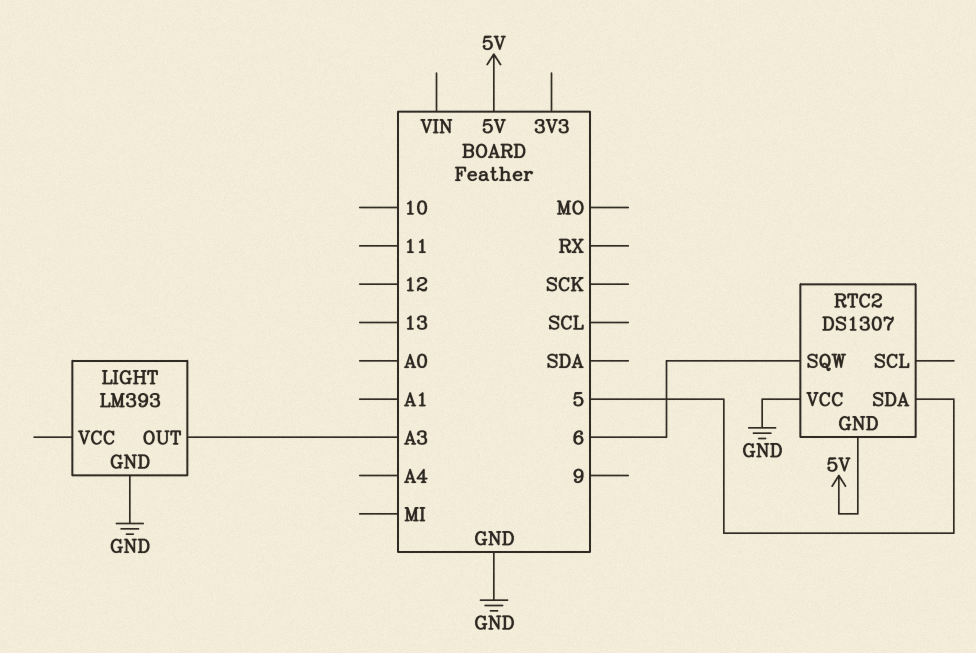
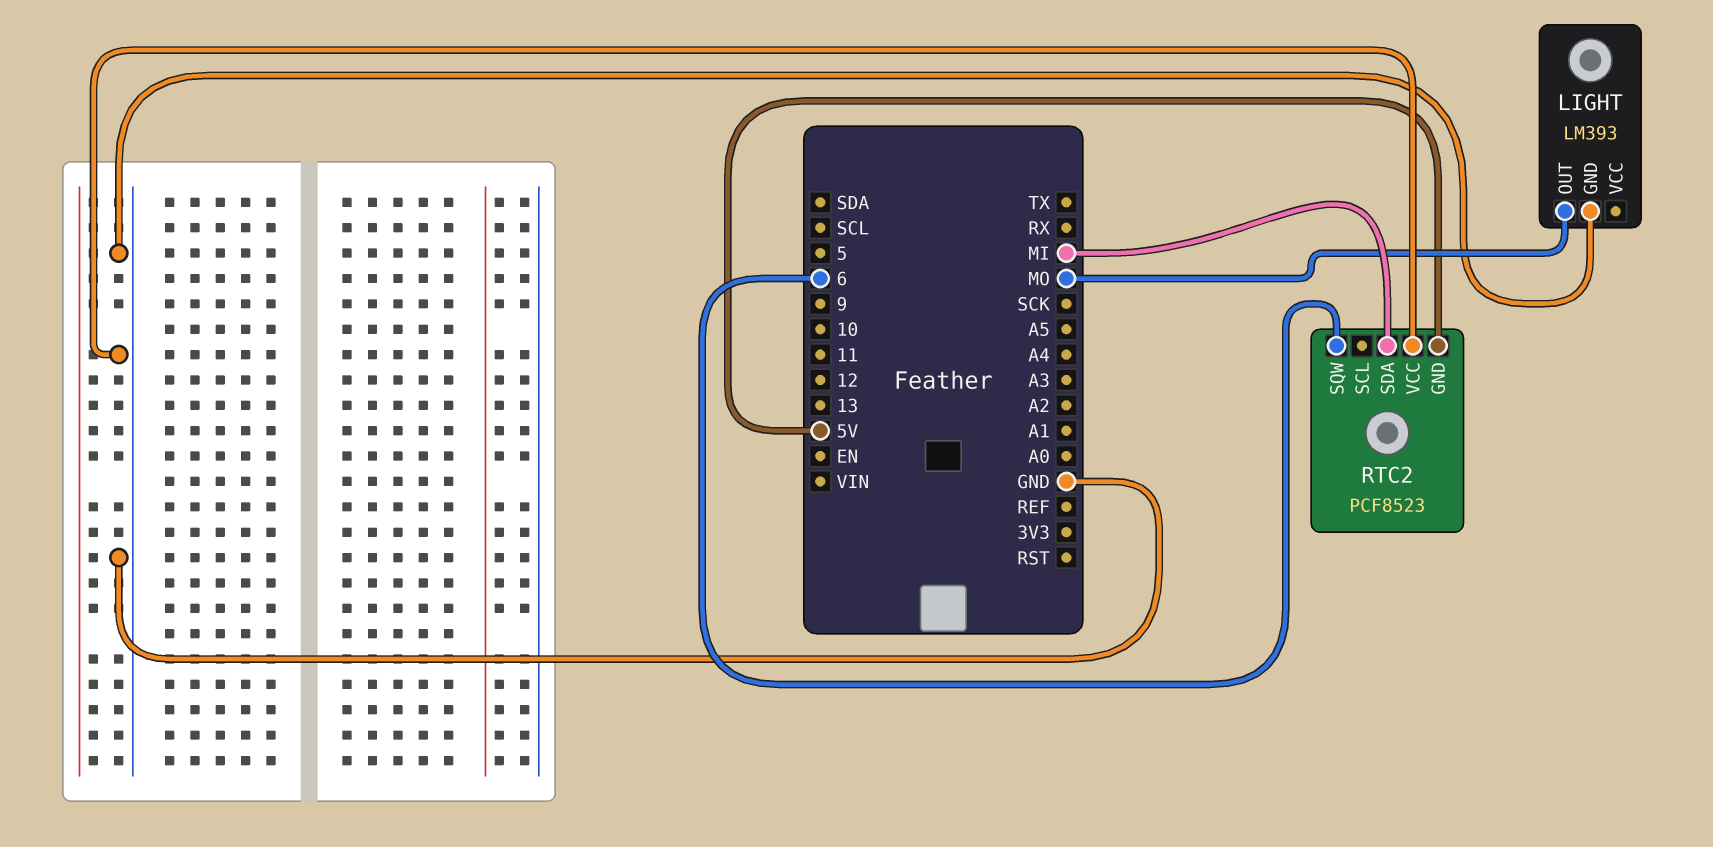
LIGHT pin OUT: A3 -> MO
RTC2: DS1307 -> PCF8523
RTC2 pin SDA: 5 -> MI

